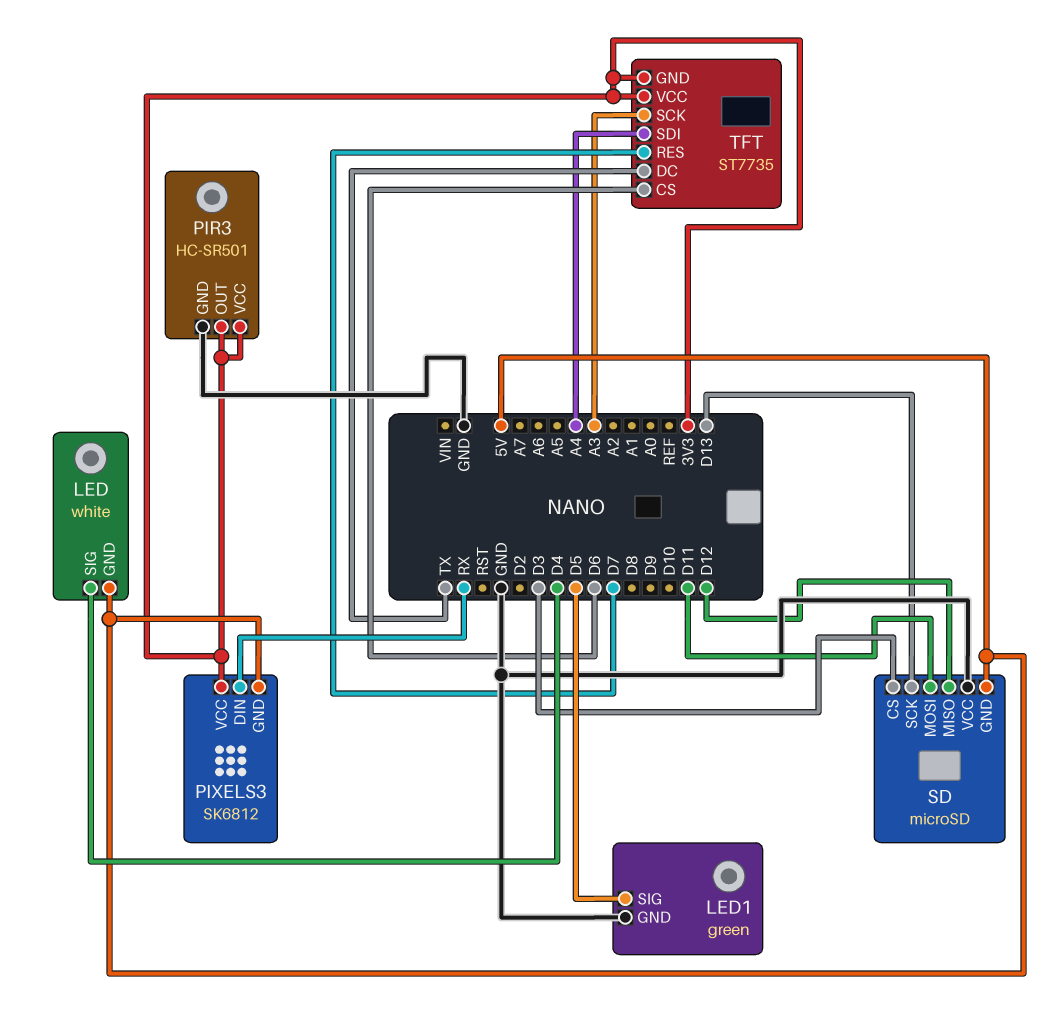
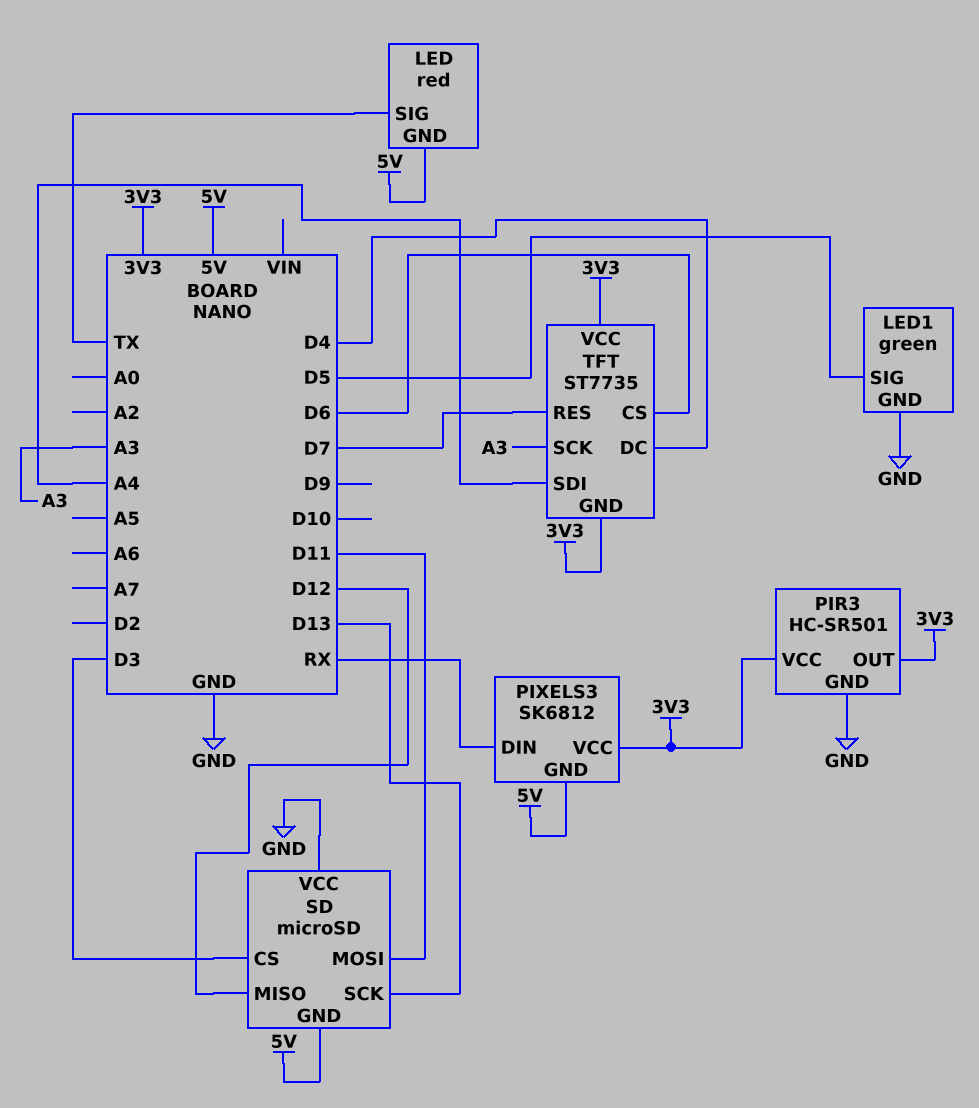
LED: white -> red
LED pin SIG: D4 -> TX
TFT pin DC: TX -> D4

